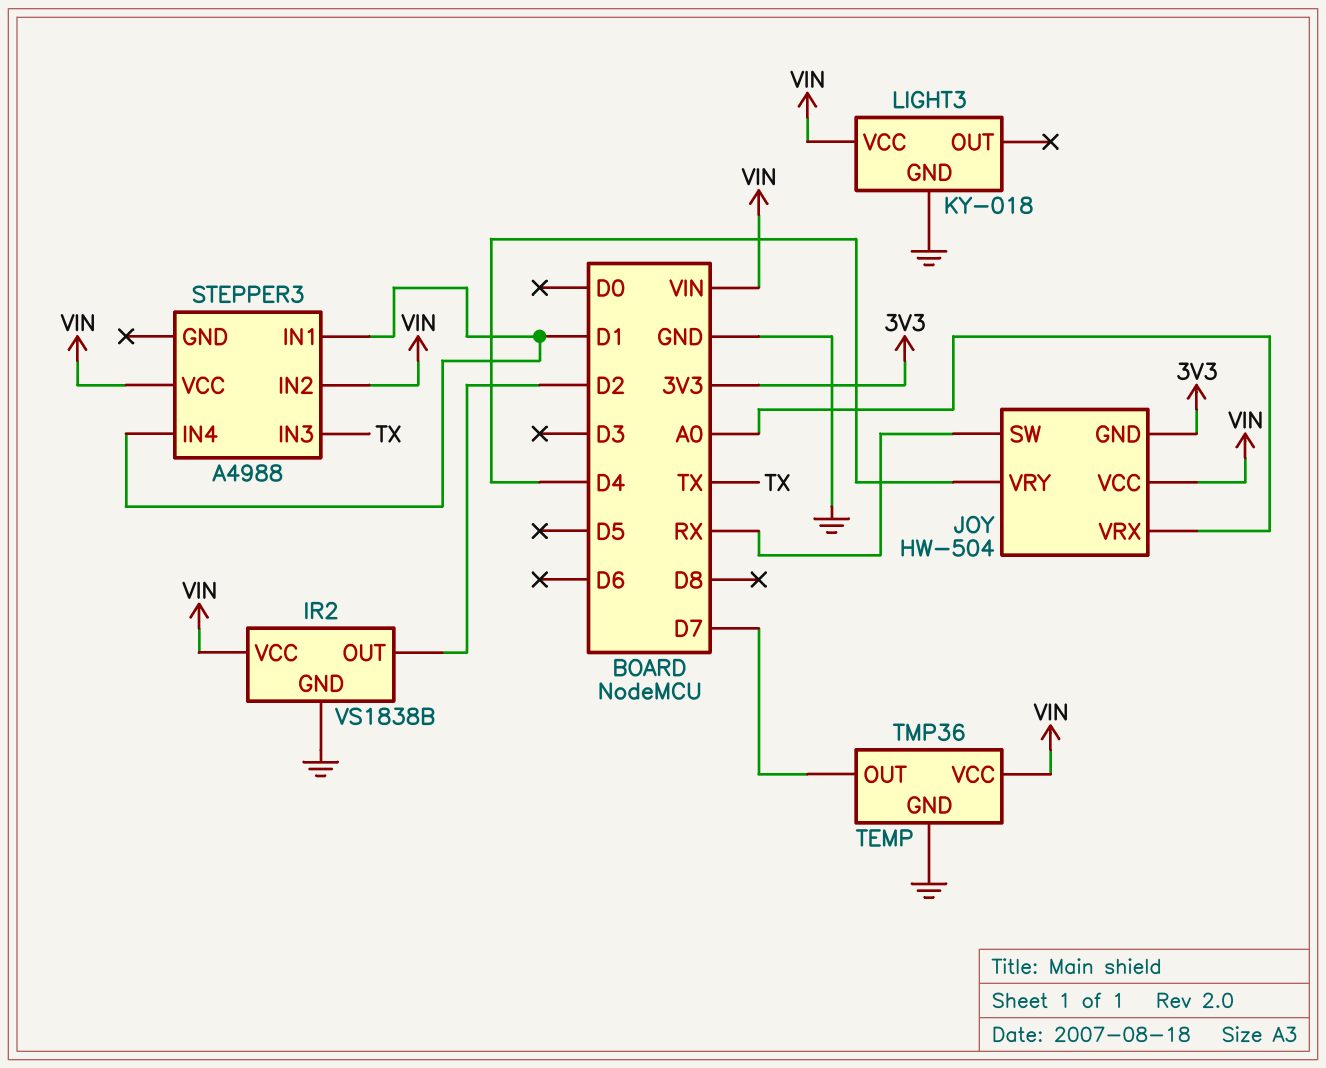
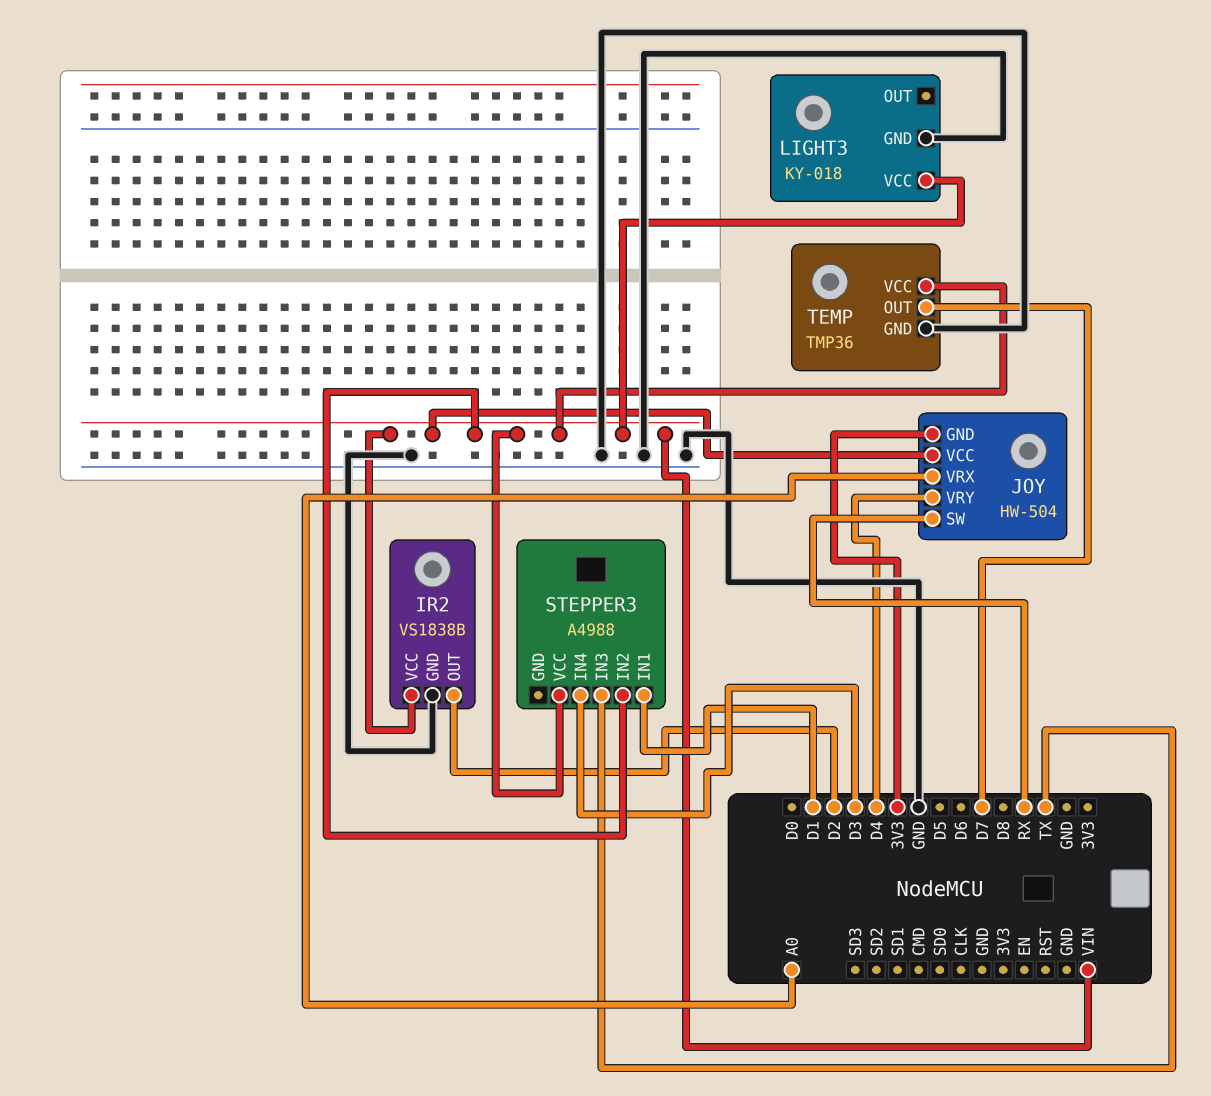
STEPPER3 pin IN4: D1 -> D3

